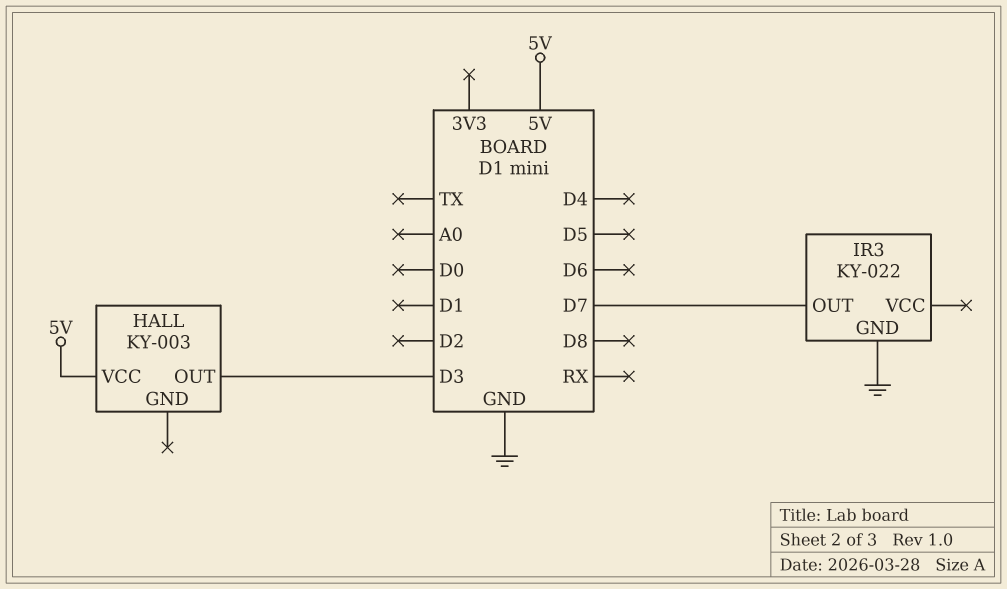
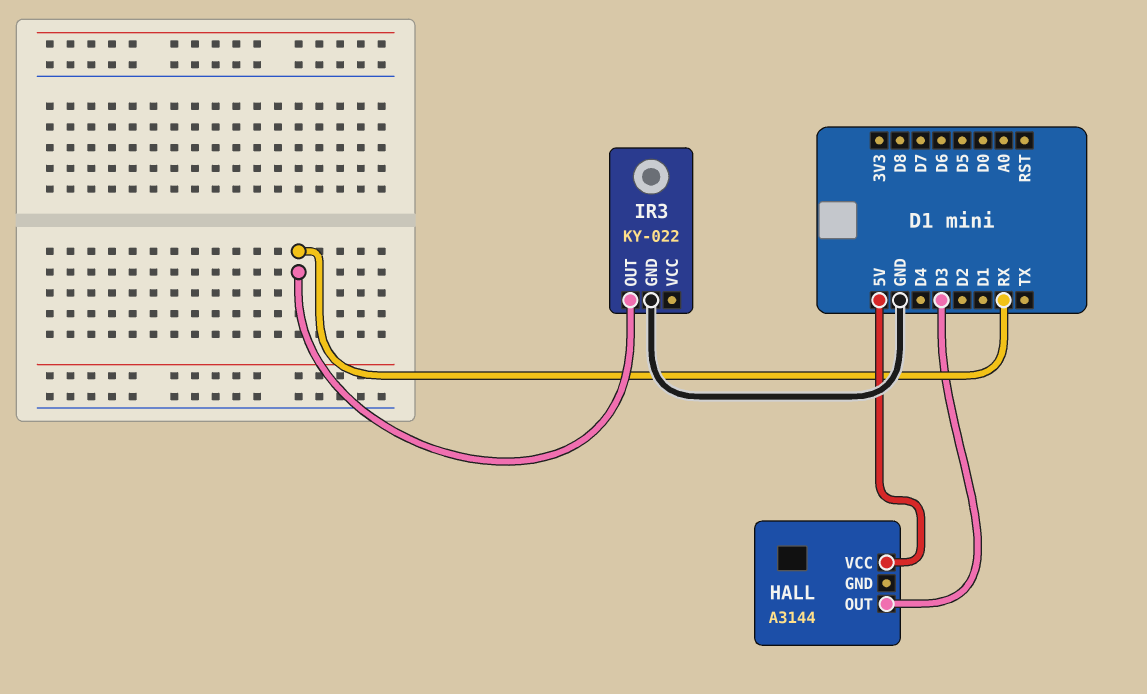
HALL: KY-003 -> A3144
IR3 pin OUT: D7 -> RX

